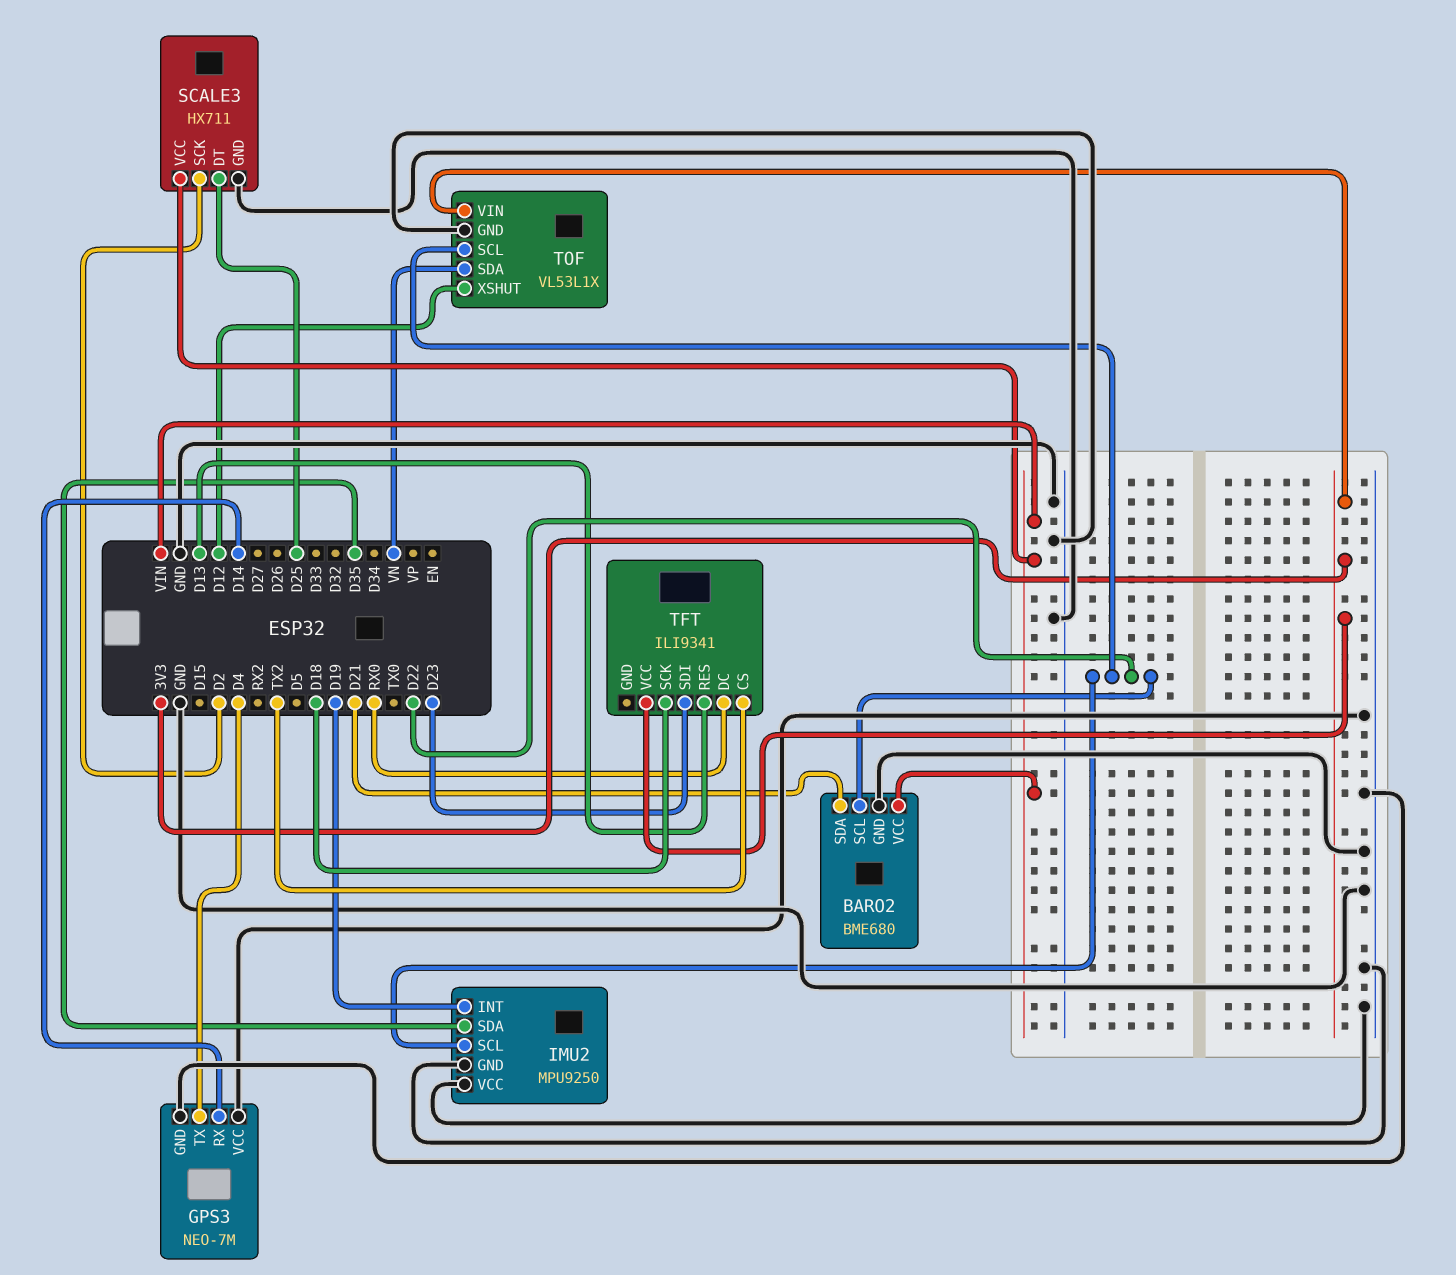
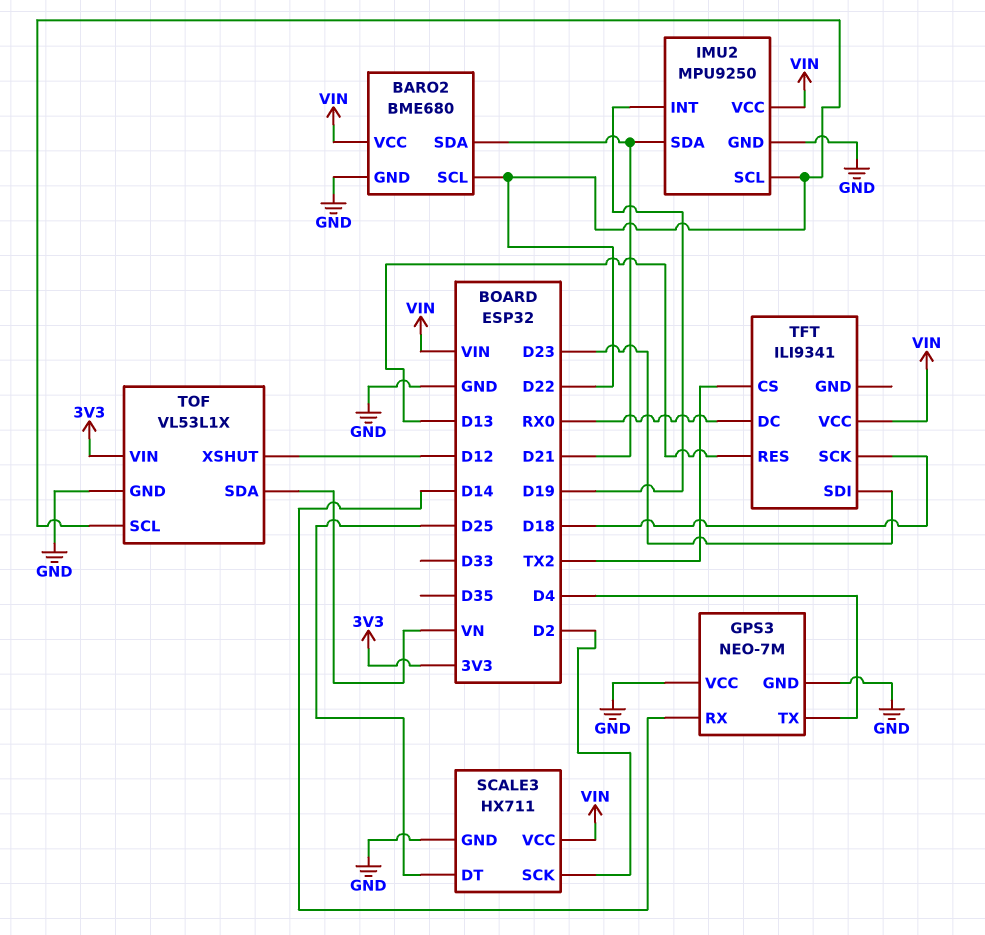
IMU2 pin SDA: D35 -> D21
IMU2 pin VCC: GND -> VIN
TFT pin VCC: 3V3 -> VIN

